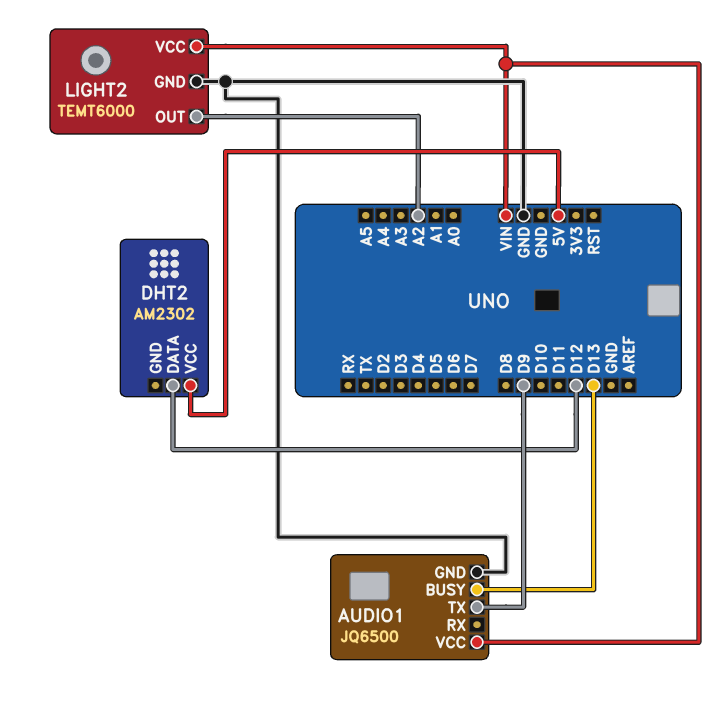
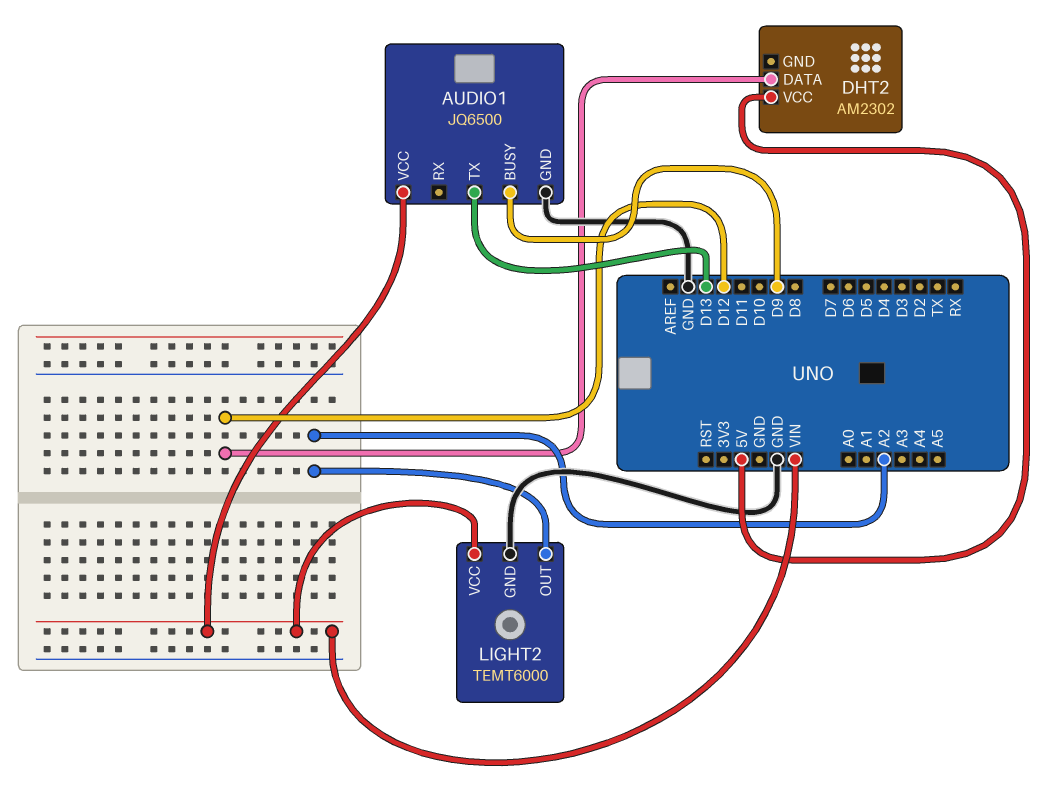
AUDIO1 pin BUSY: D13 -> D9
AUDIO1 pin TX: D9 -> D13

